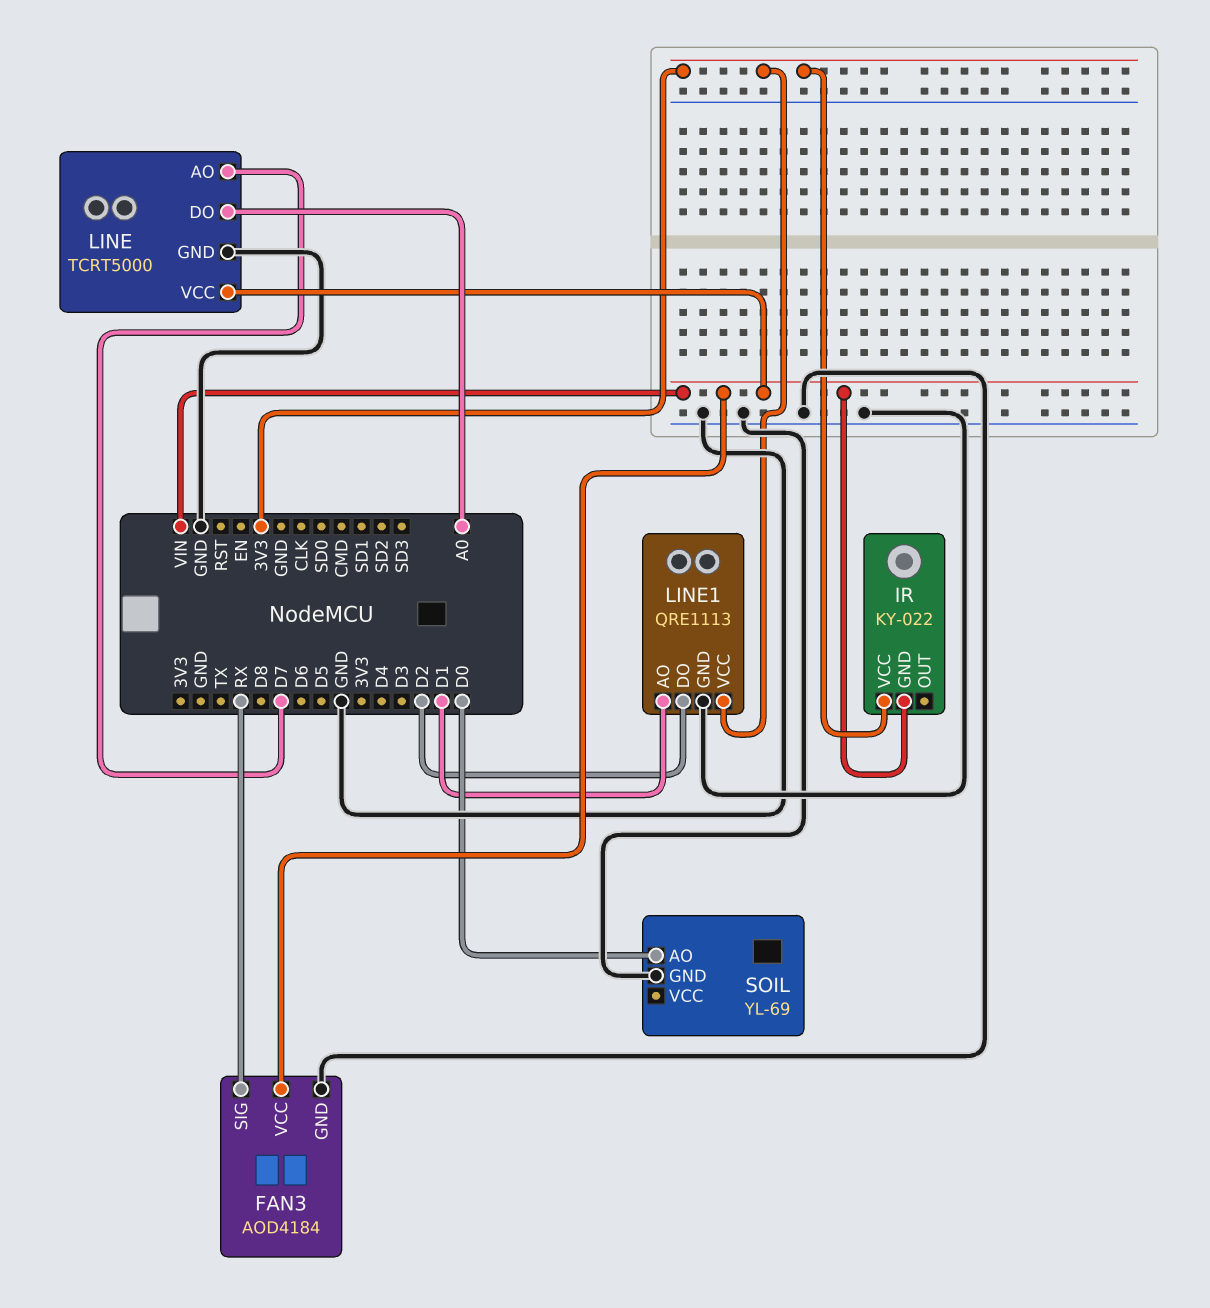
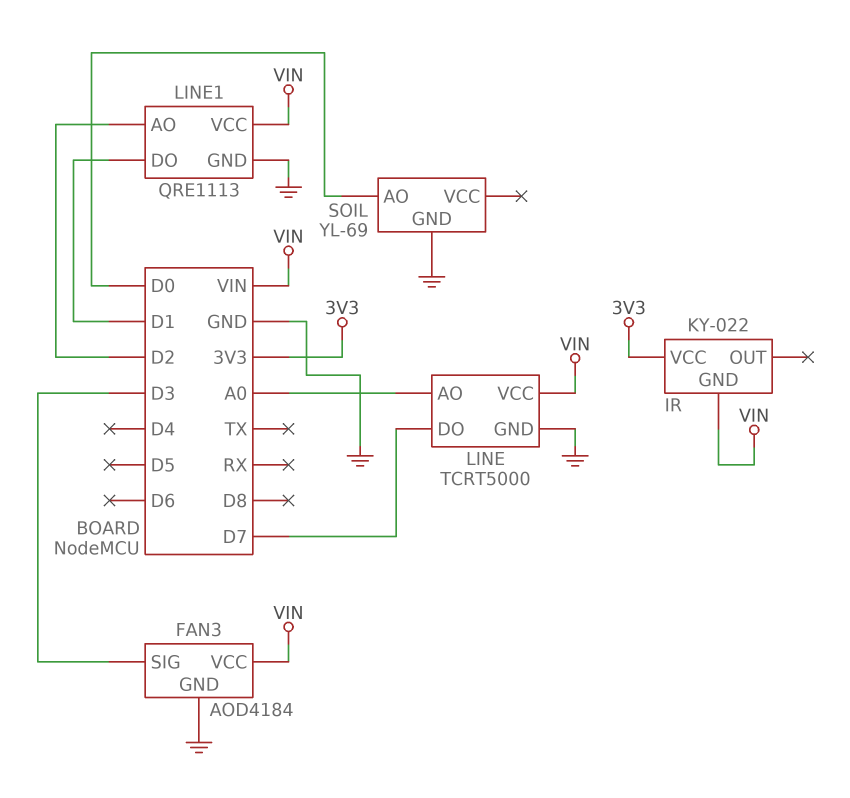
FAN3 pin SIG: RX -> D3
LINE pin AO: D7 -> A0
LINE pin DO: A0 -> D7
LINE1 pin AO: D1 -> D2
LINE1 pin DO: D2 -> D1
LINE1 pin VCC: 3V3 -> VIN

